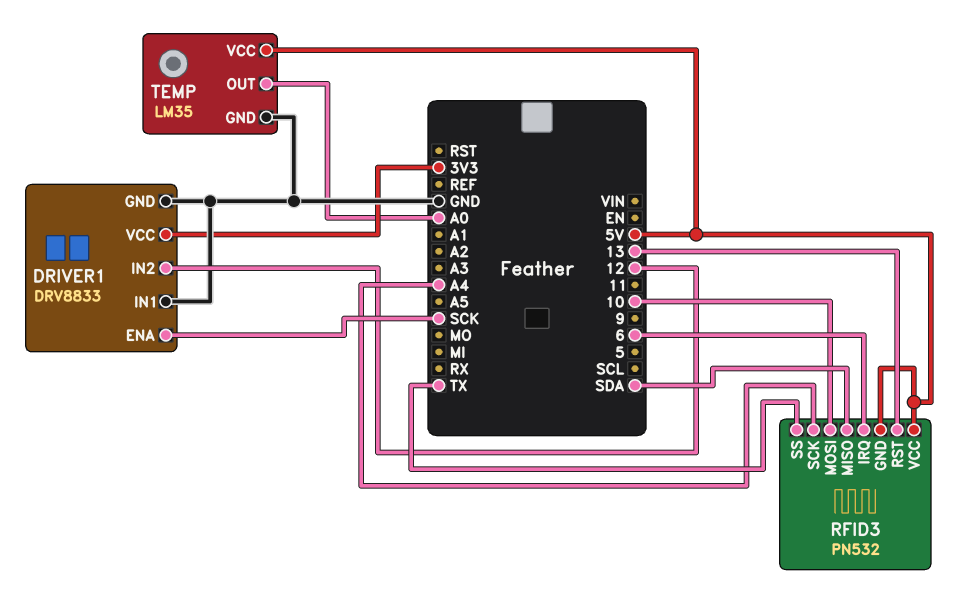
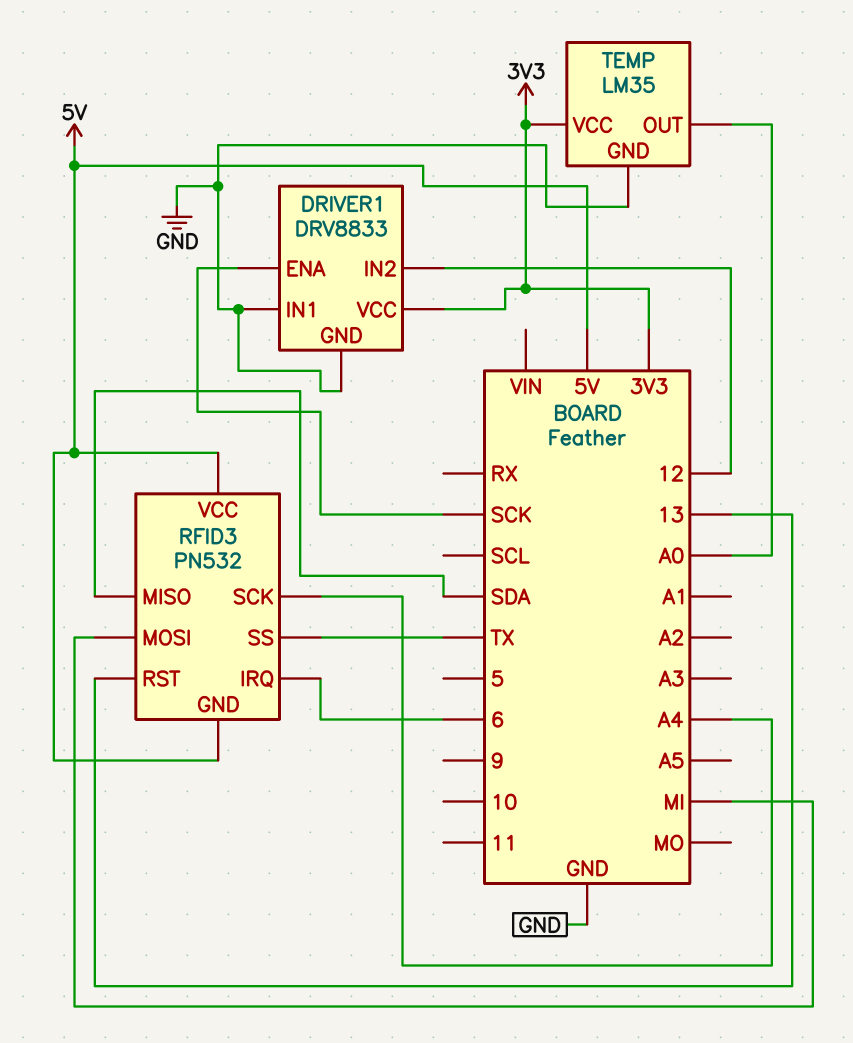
RFID3 pin MOSI: 10 -> MI
TEMP pin VCC: 5V -> 3V3

